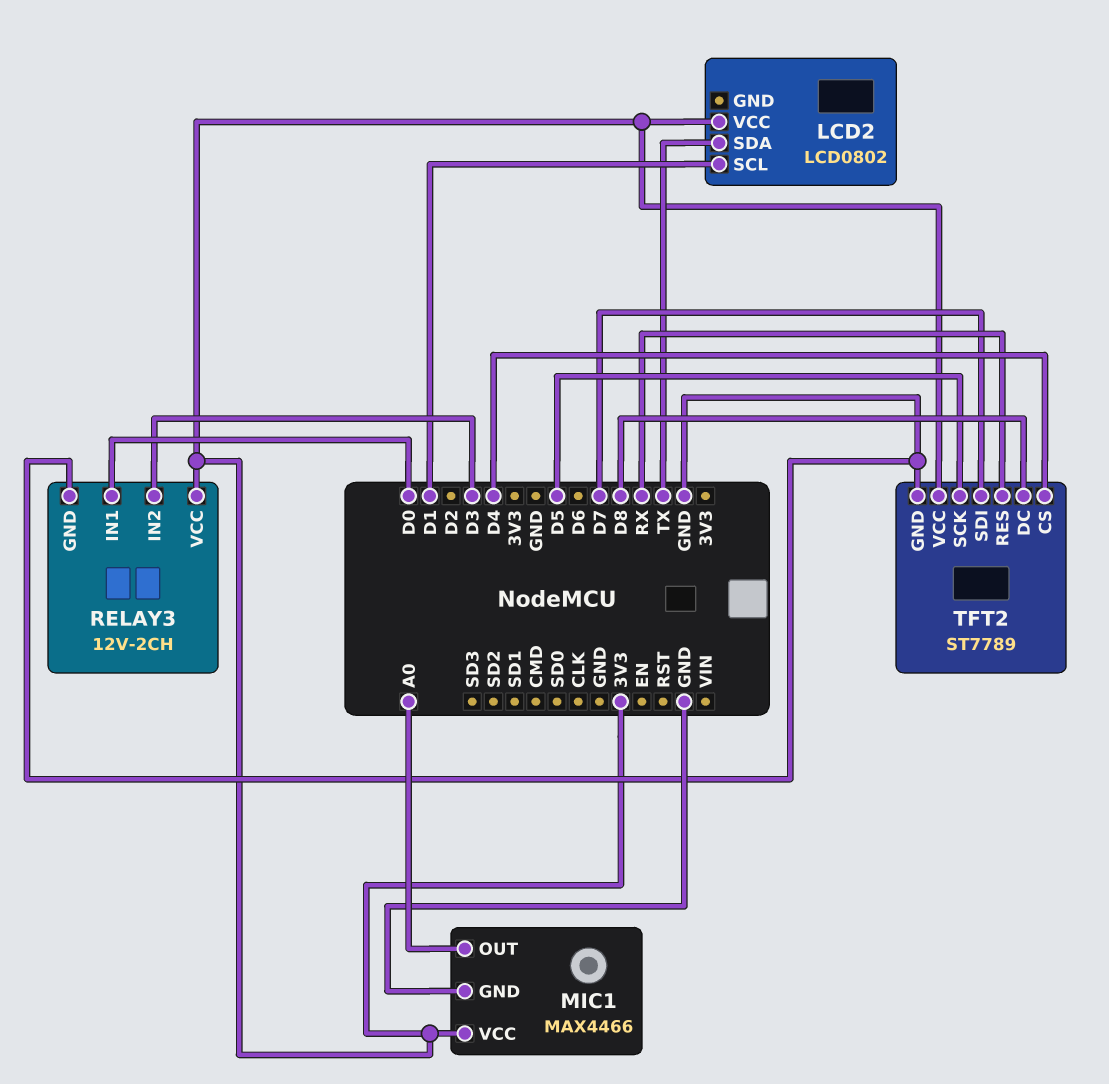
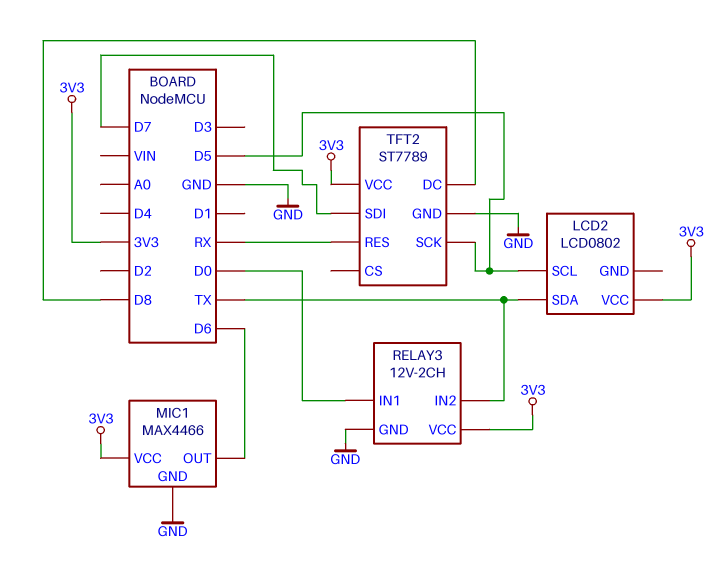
LCD2 pin SCL: D1 -> D5
MIC1 pin OUT: A0 -> D6
RELAY3 pin IN2: D3 -> TX
TFT2 pin CS: D4 -> none

